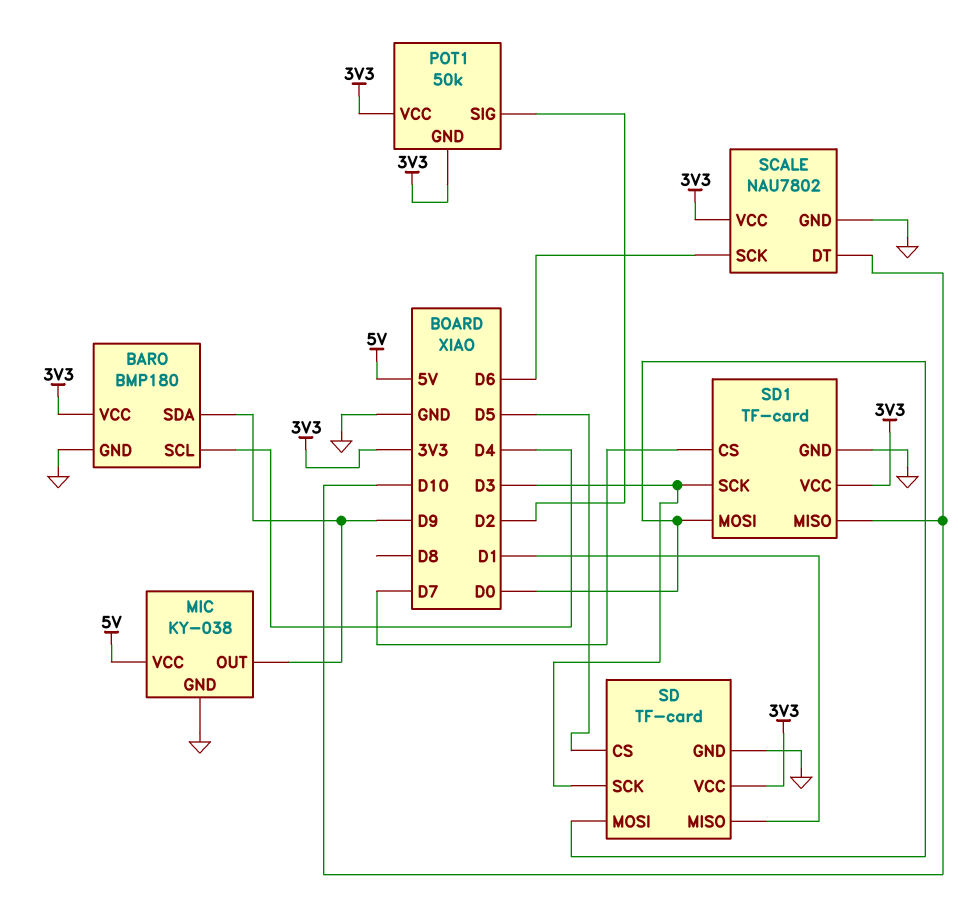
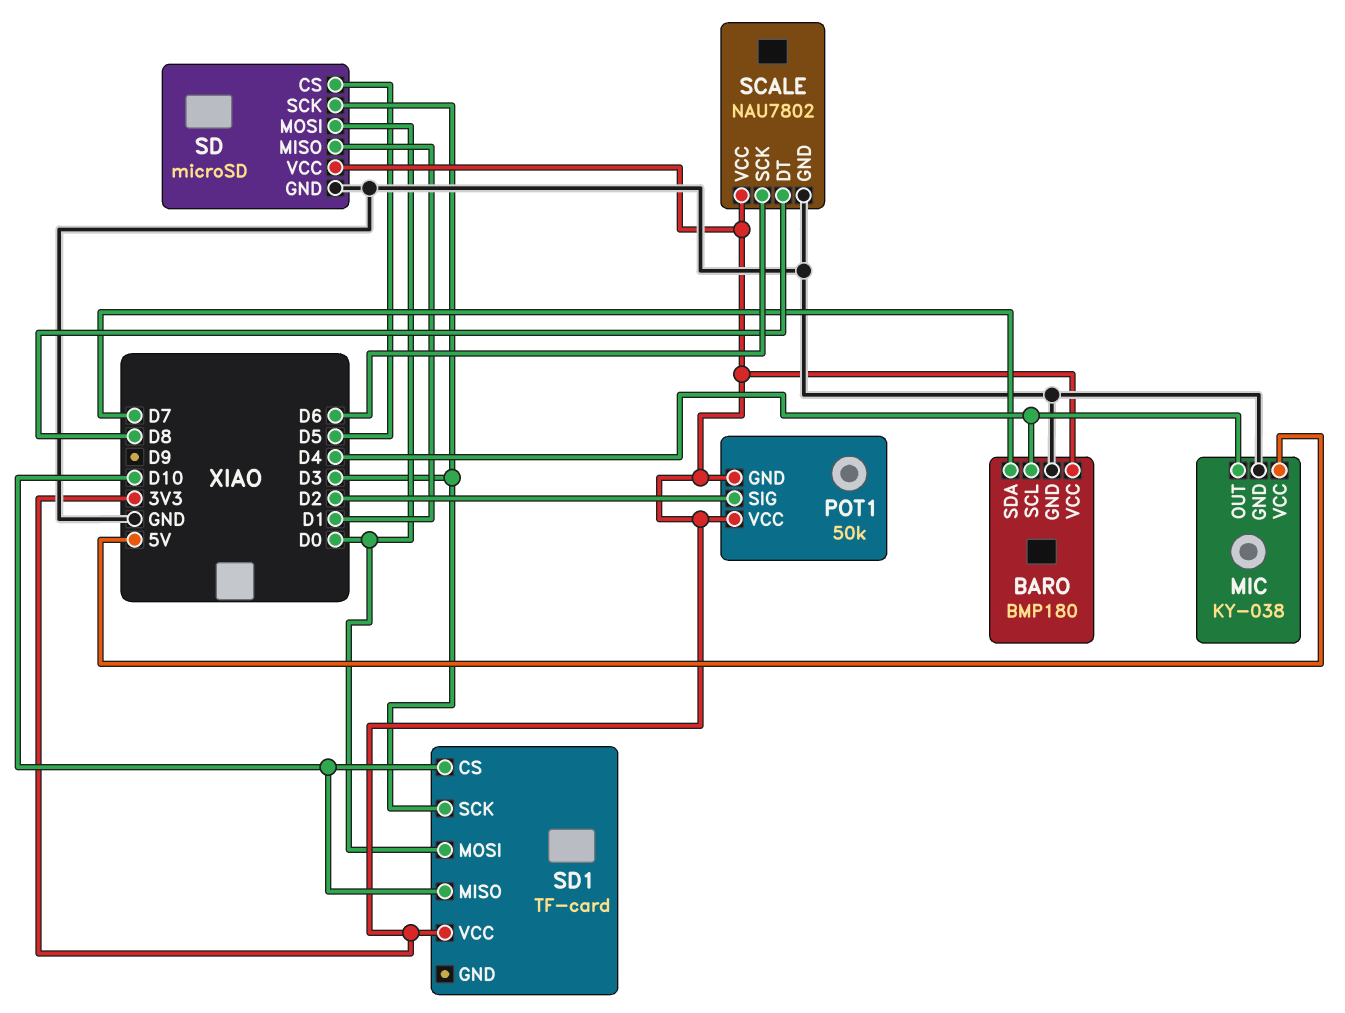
BARO pin SDA: D9 -> D7
MIC pin OUT: D9 -> D4
SCALE pin DT: D10 -> D8
SD: TF-card -> microSD
SD1 pin CS: D7 -> D10
SD1 pin GND: GND -> none

